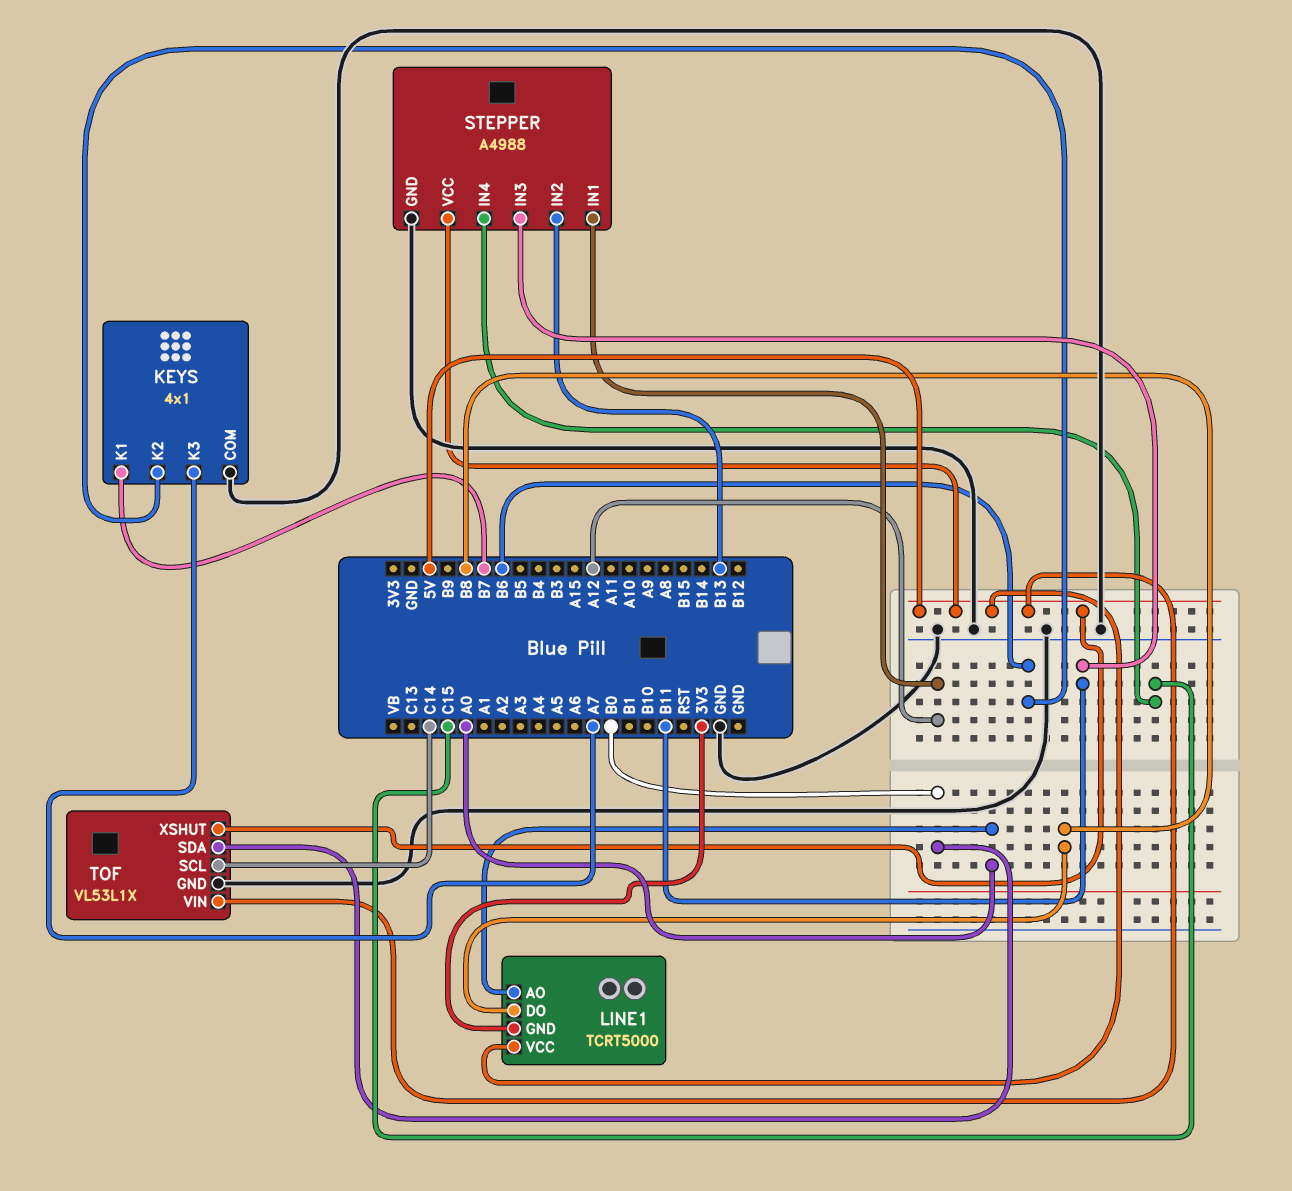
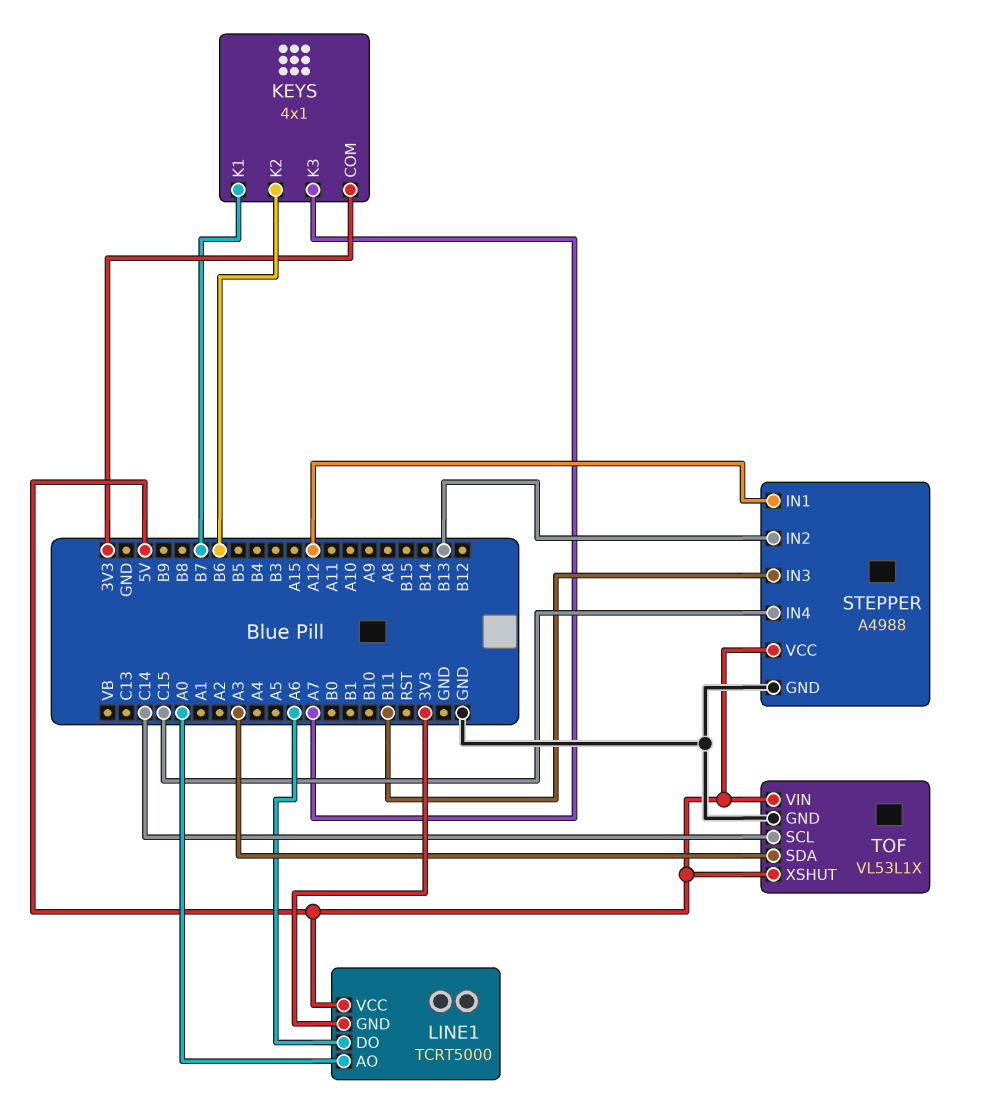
KEYS pin COM: GND -> 3V3
LINE1 pin DO: B8 -> A6
TOF pin SDA: B0 -> A3

